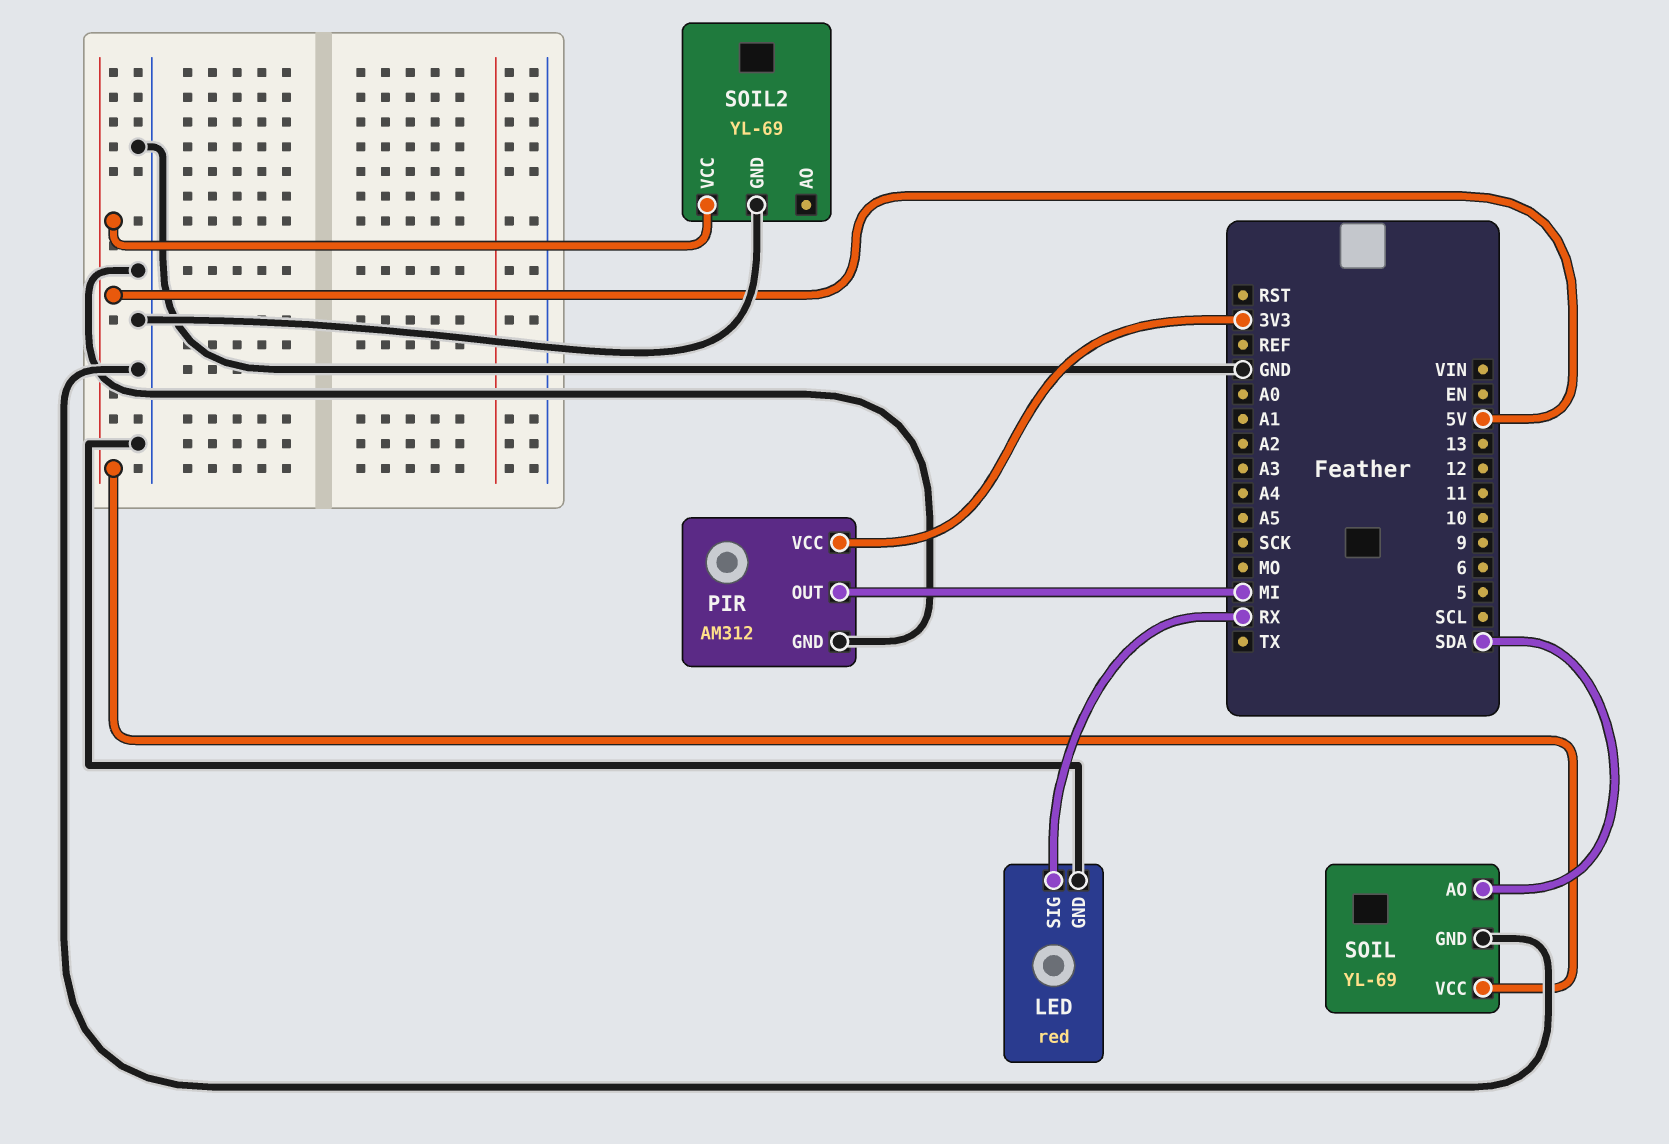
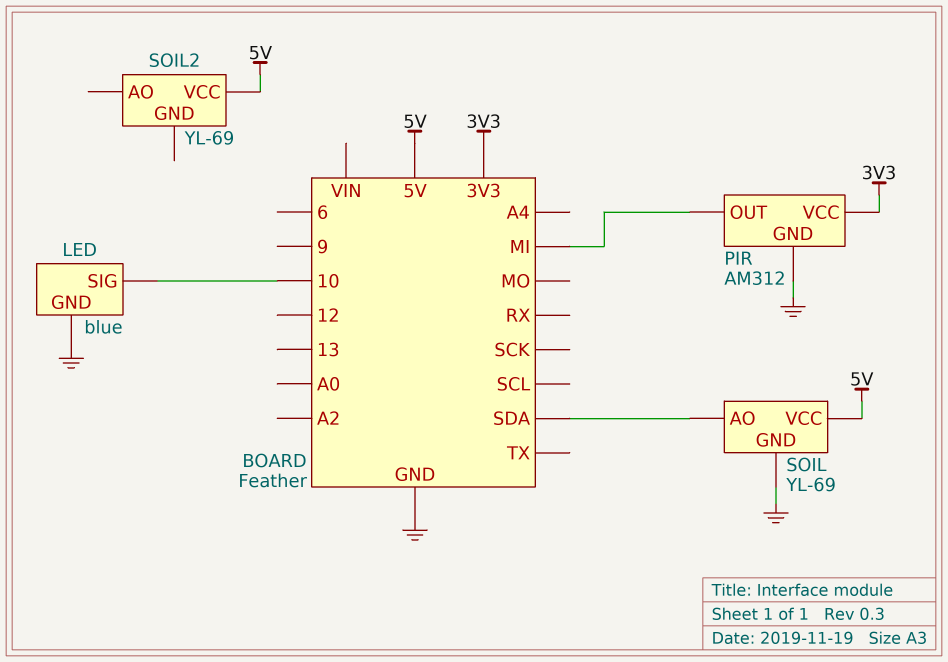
LED: red -> blue
LED pin SIG: RX -> 10
SOIL2 pin GND: GND -> none

